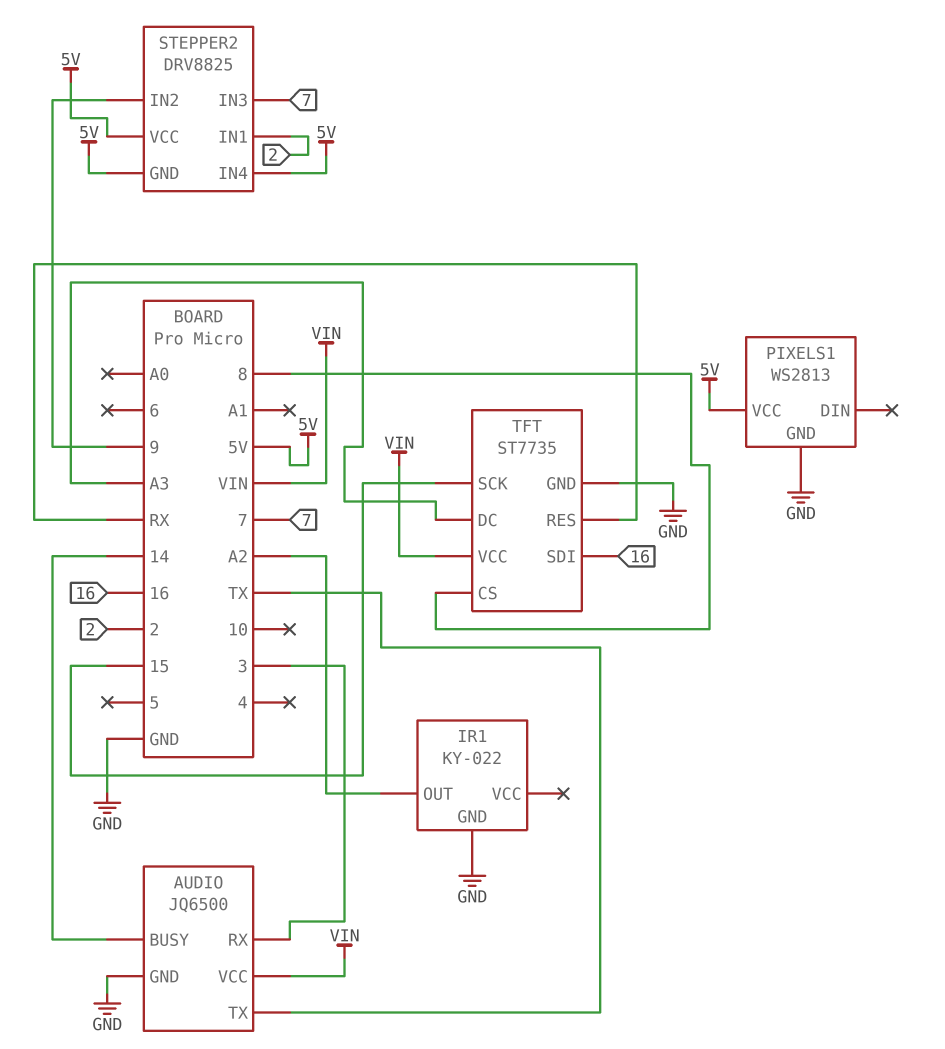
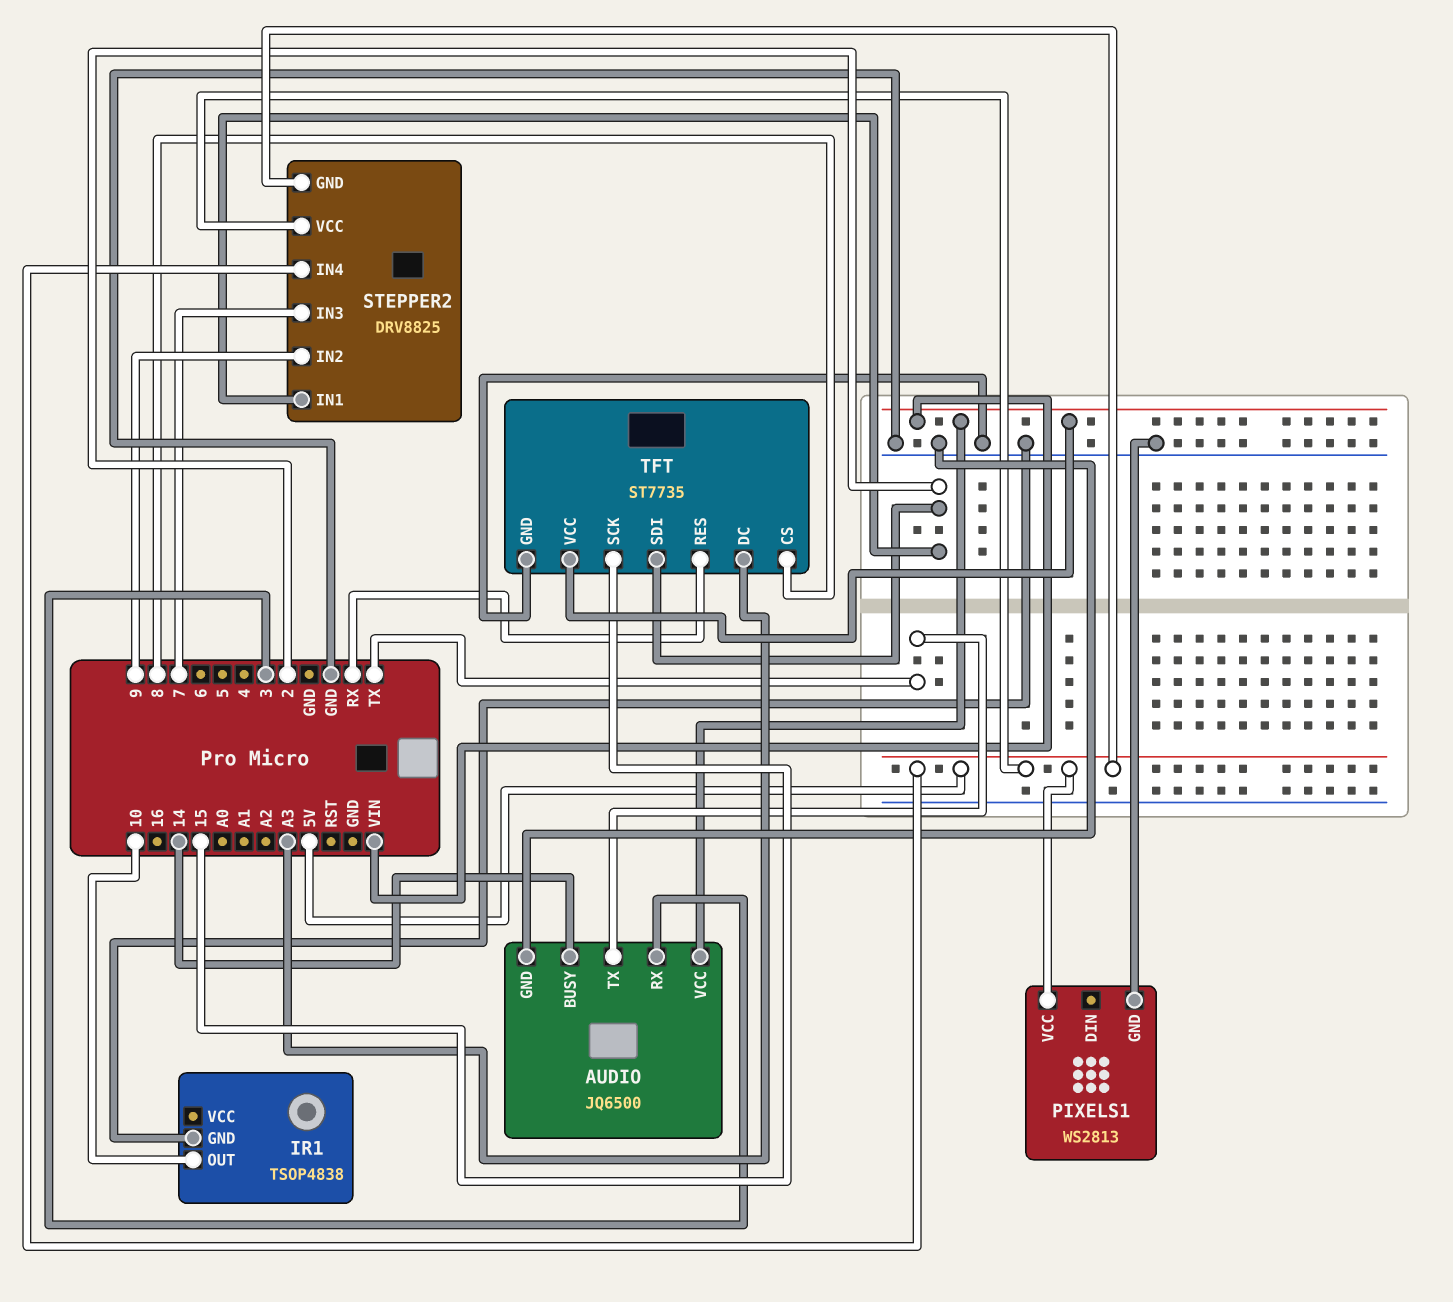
IR1: KY-022 -> TSOP4838
IR1 pin OUT: A2 -> 10
TFT pin SDI: 16 -> 2

